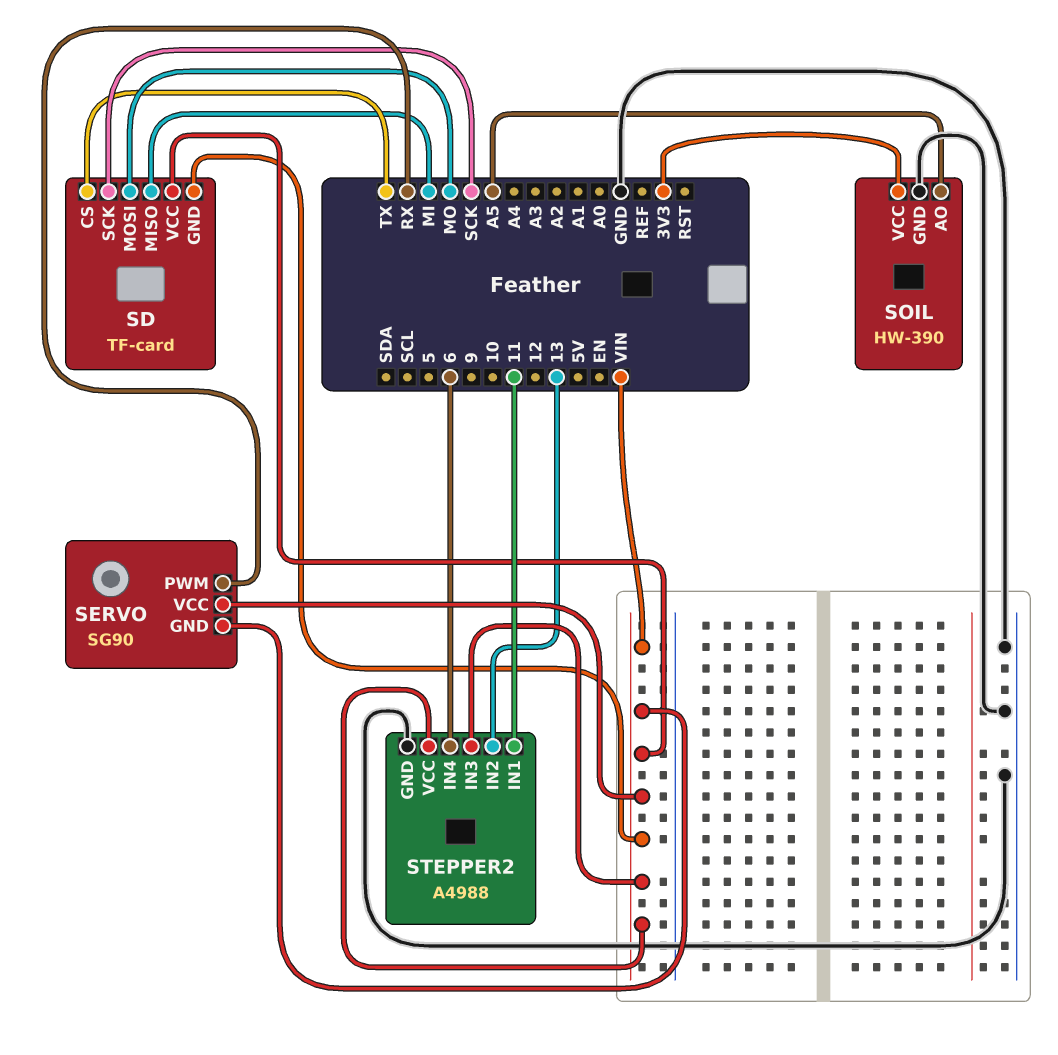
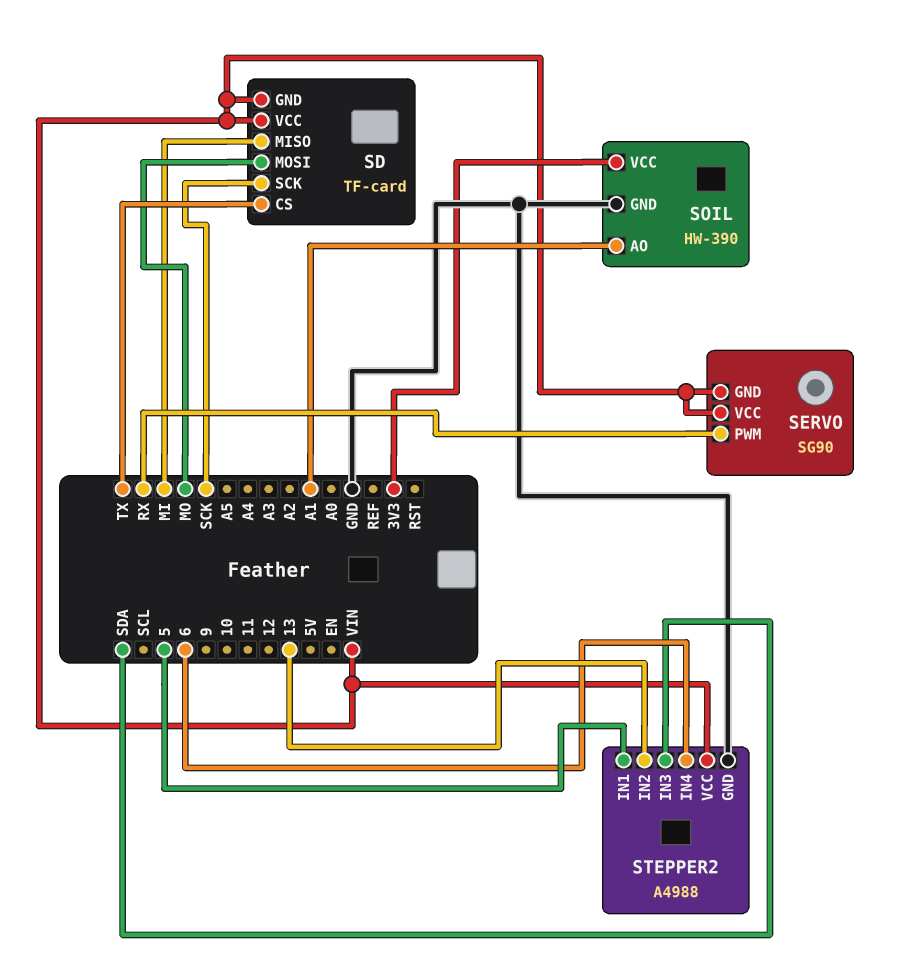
SOIL pin AO: A5 -> A1
STEPPER2 pin IN1: 11 -> 5
STEPPER2 pin IN3: VIN -> SDA

